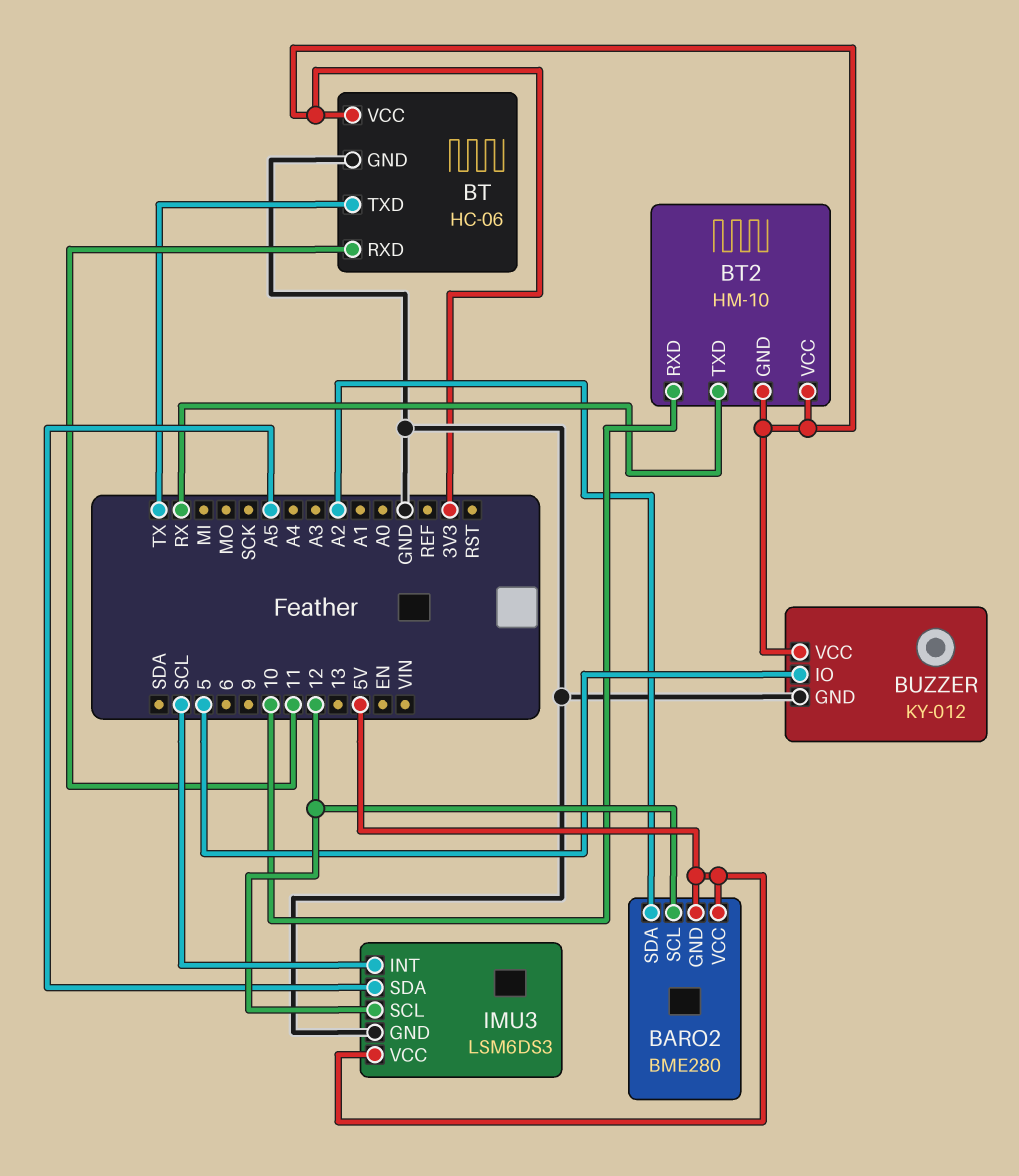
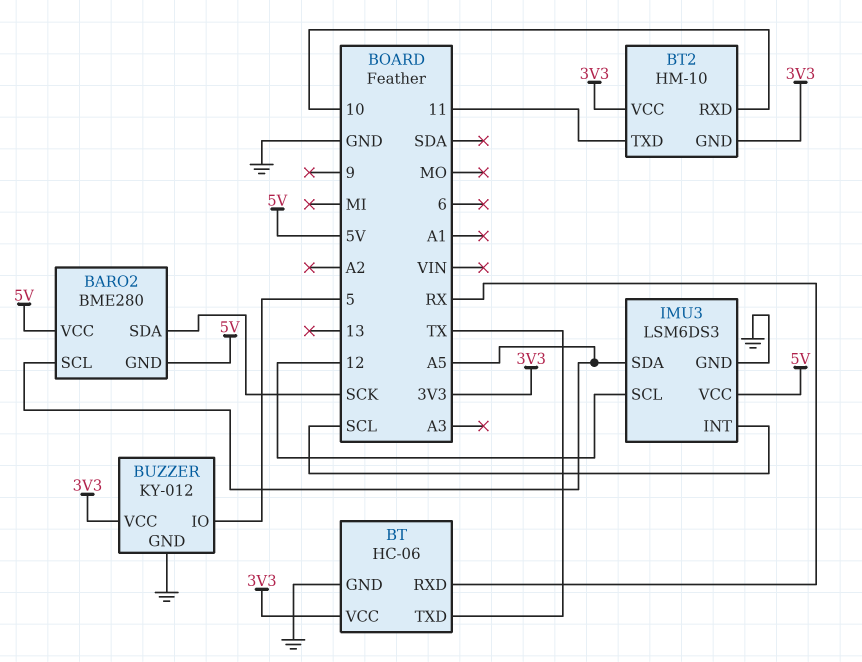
BARO2 pin SCL: 12 -> A5
BARO2 pin SDA: A2 -> SCK
BT pin RXD: 11 -> RX
BT2 pin TXD: RX -> 11

